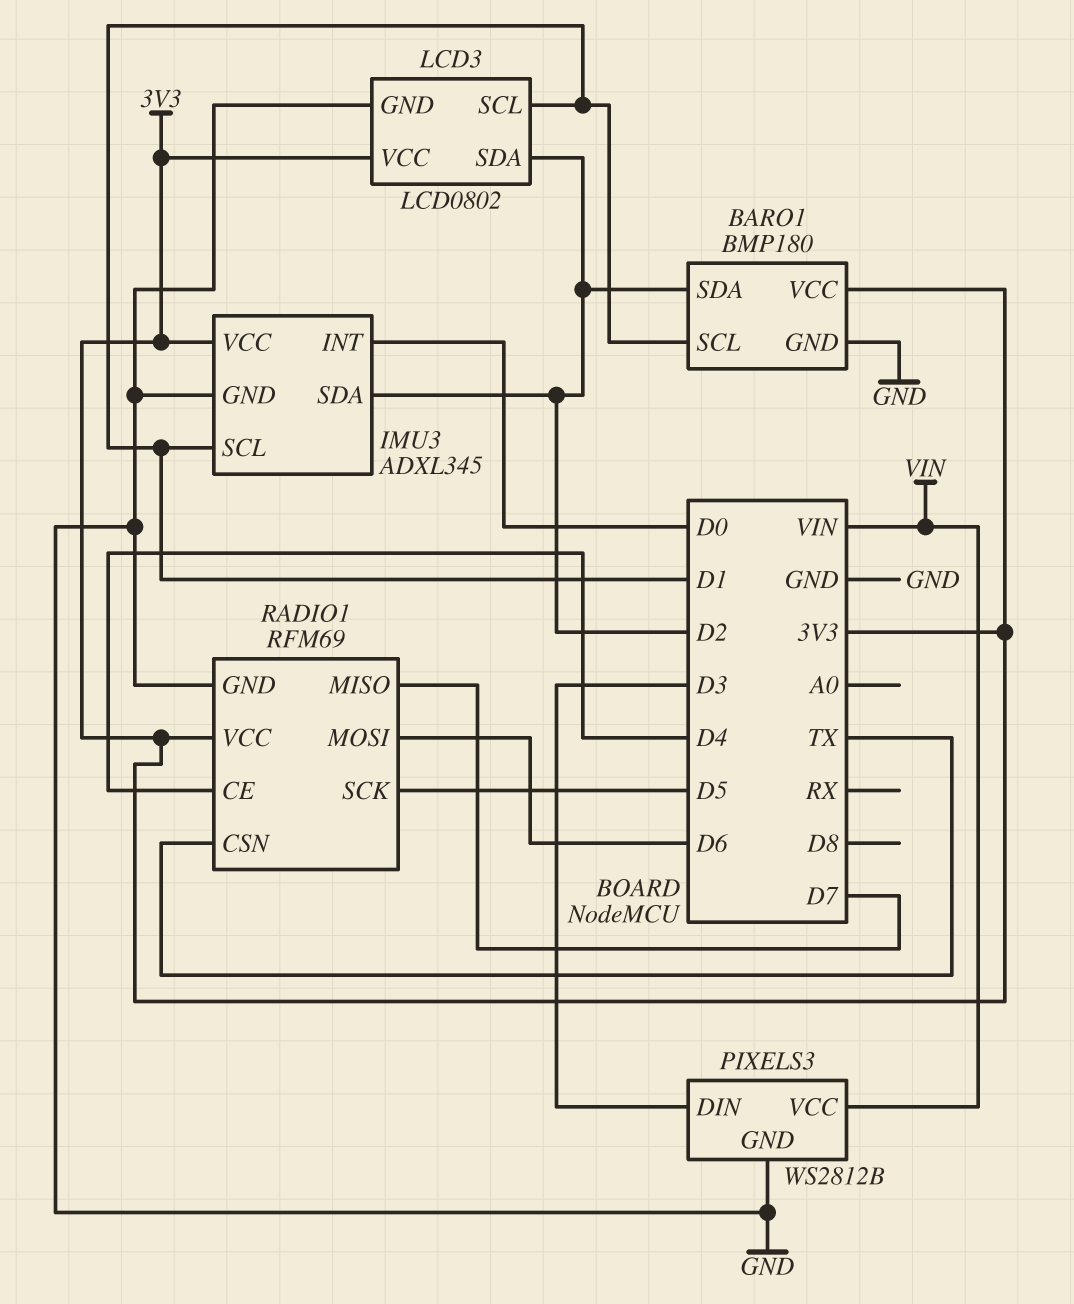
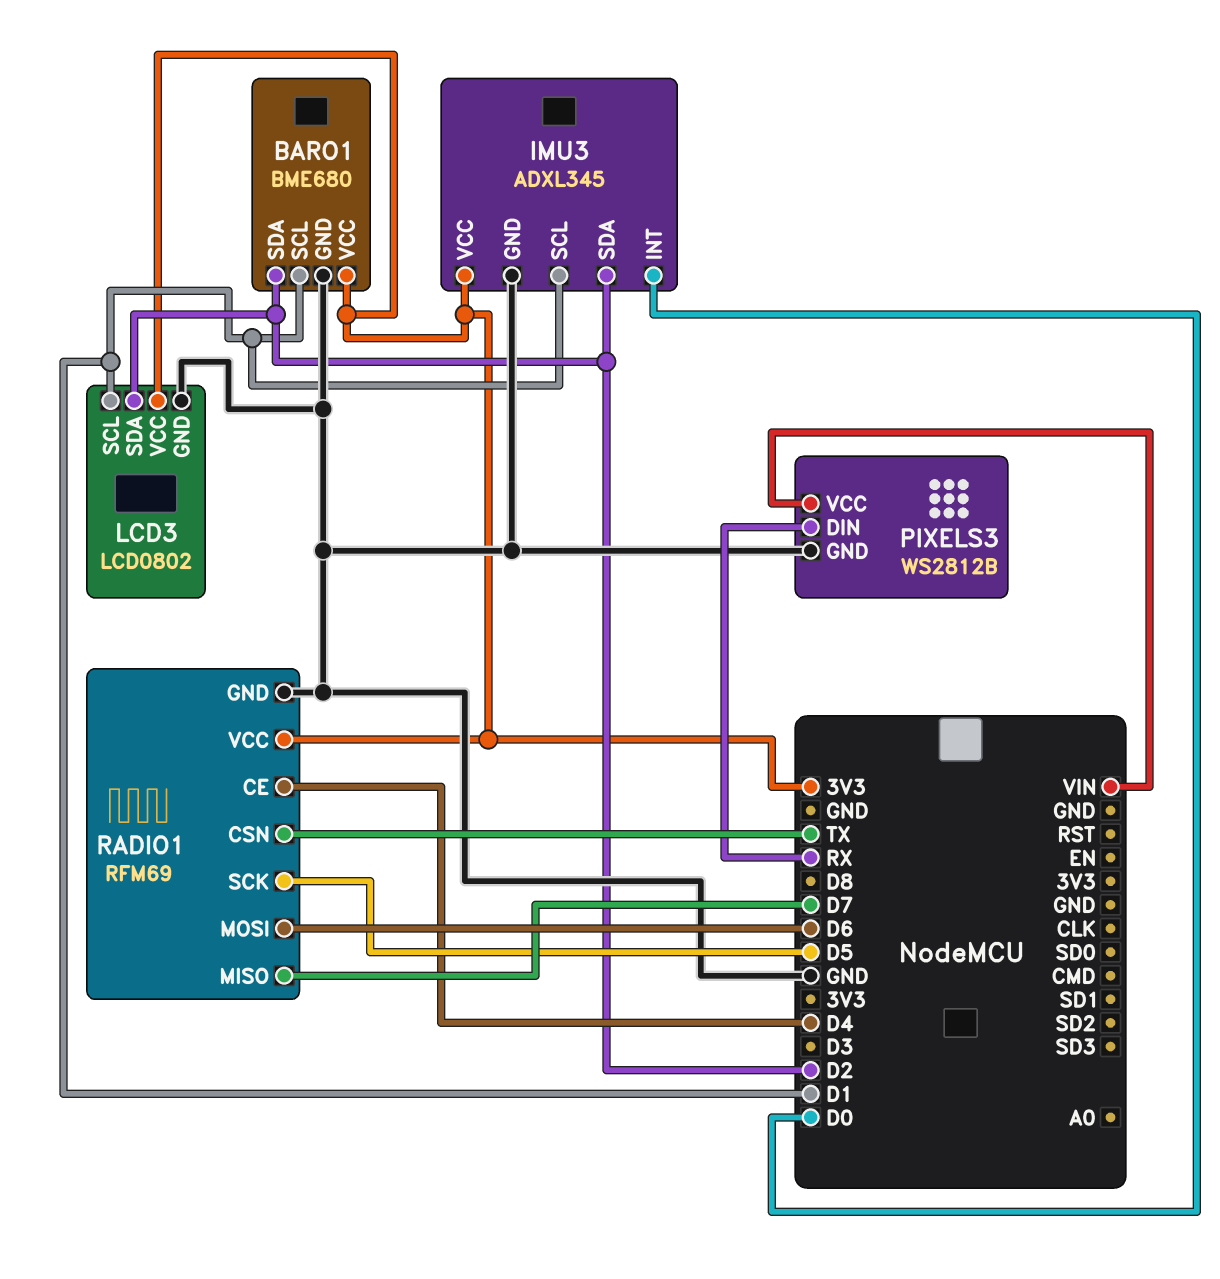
BARO1: BMP180 -> BME680
PIXELS3 pin DIN: D3 -> RX

